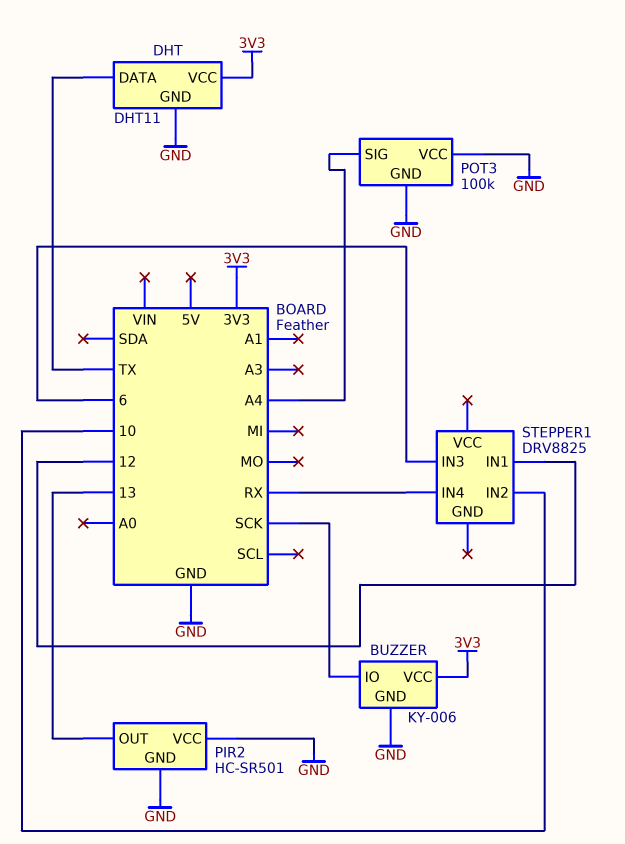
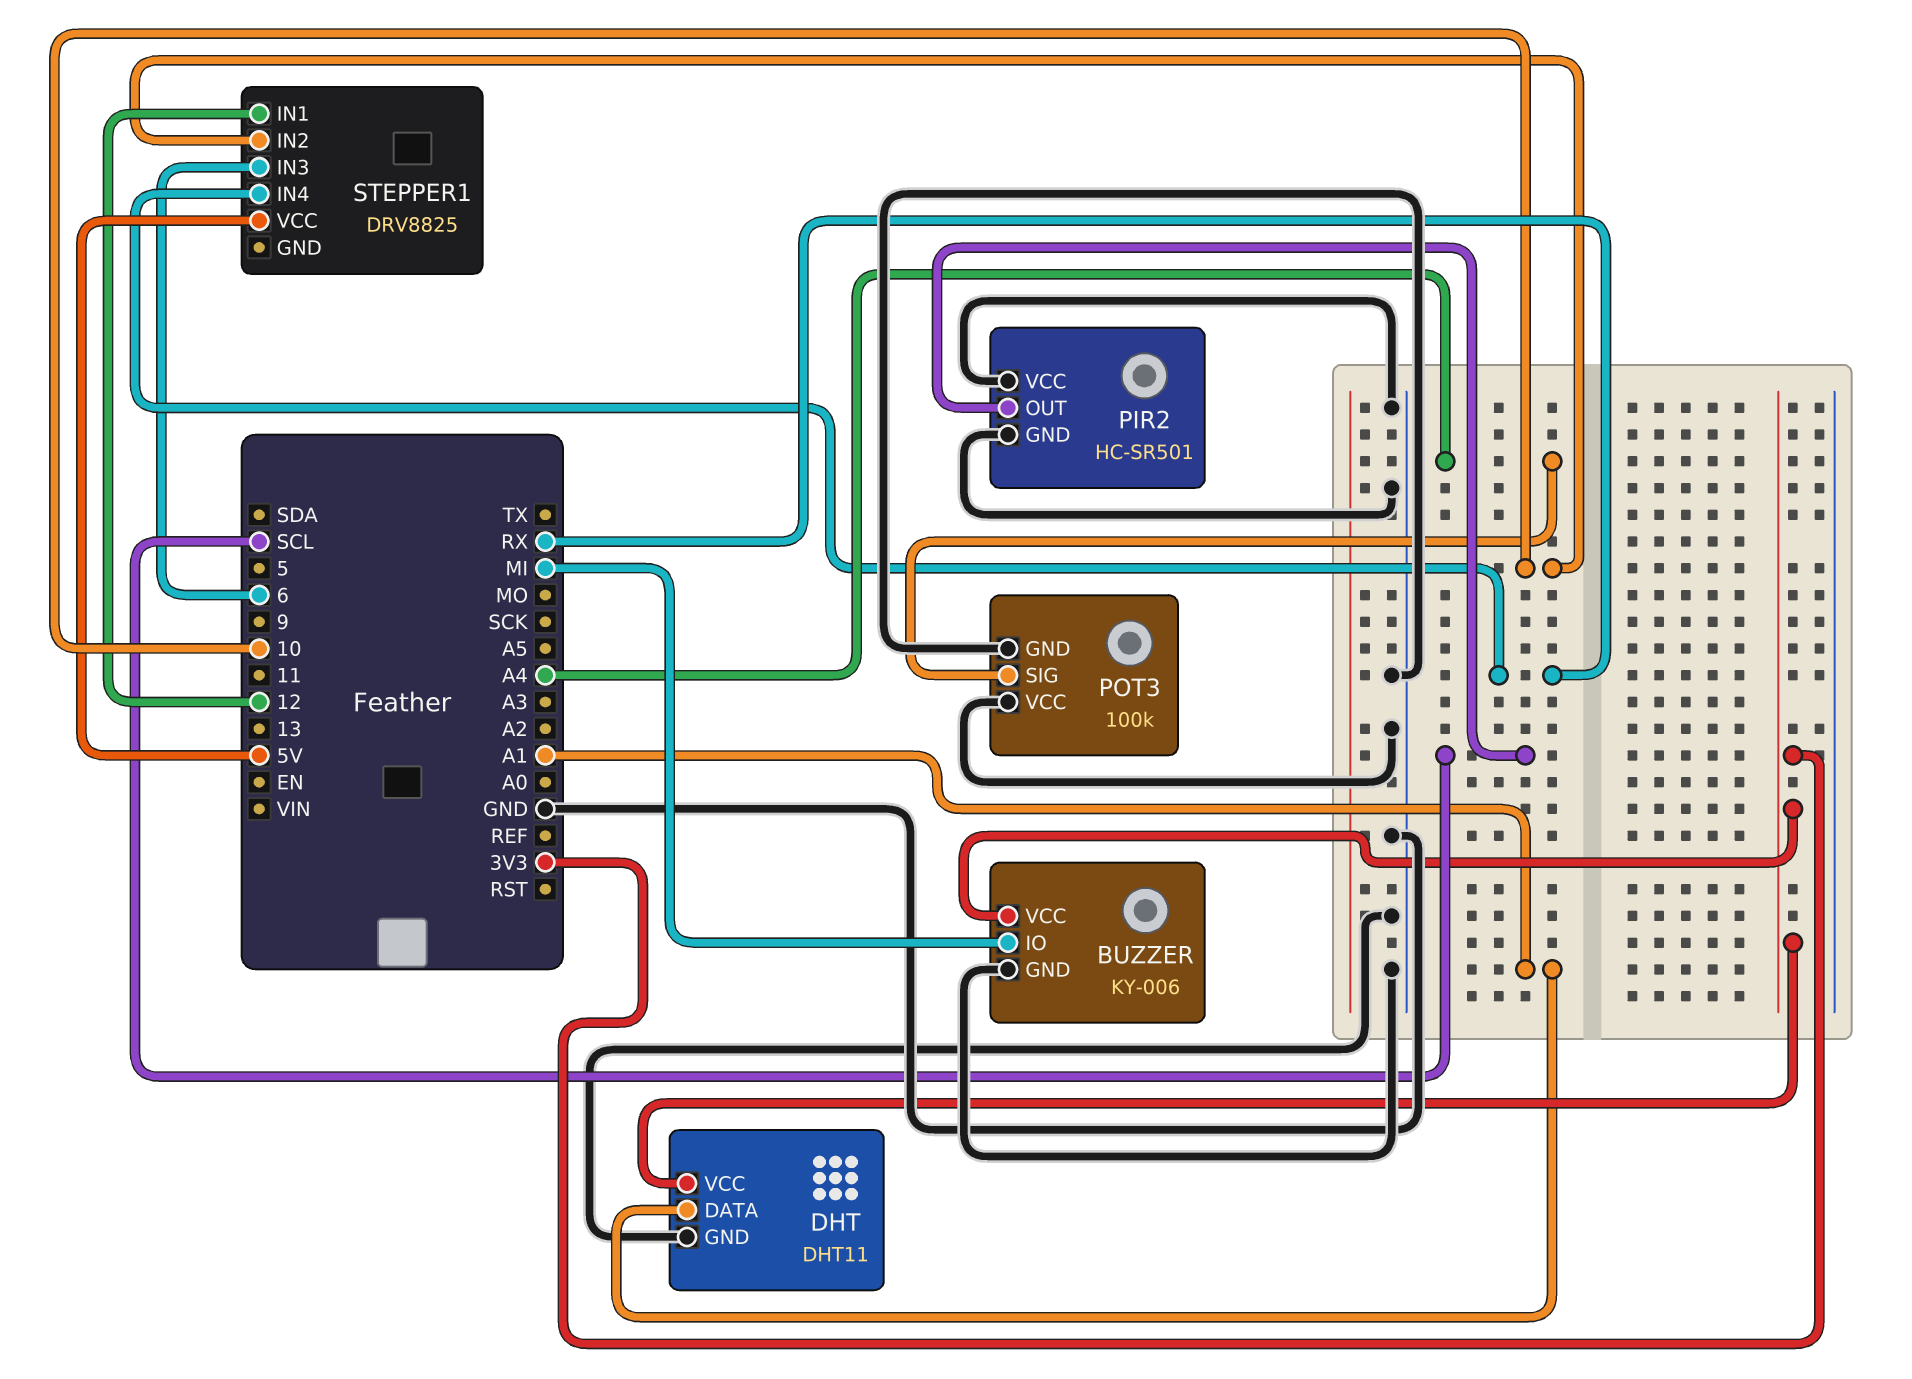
BUZZER pin IO: SCK -> MI
DHT pin DATA: TX -> A1
PIR2 pin OUT: 13 -> SCL
STEPPER1 pin VCC: none -> 5V

